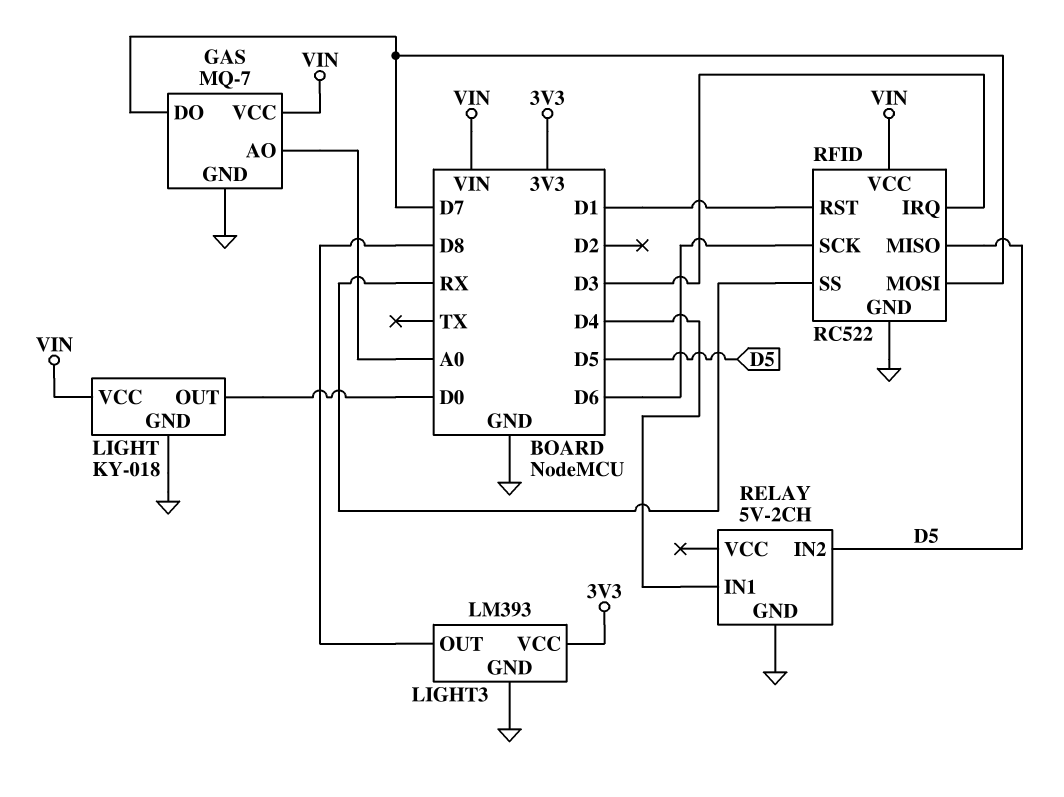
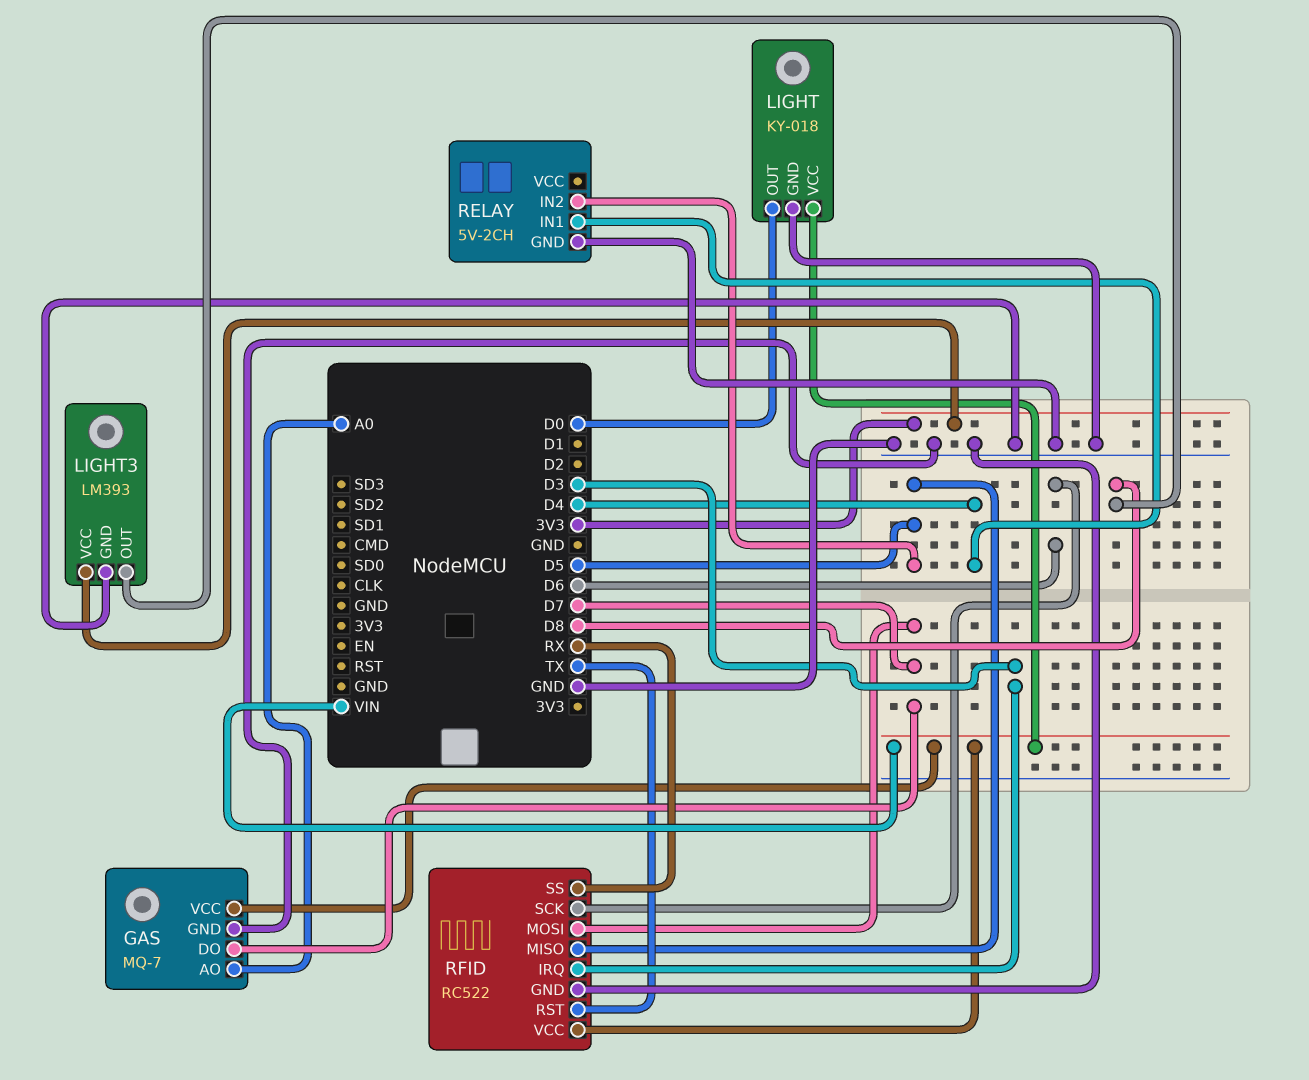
RFID pin RST: D1 -> TX

